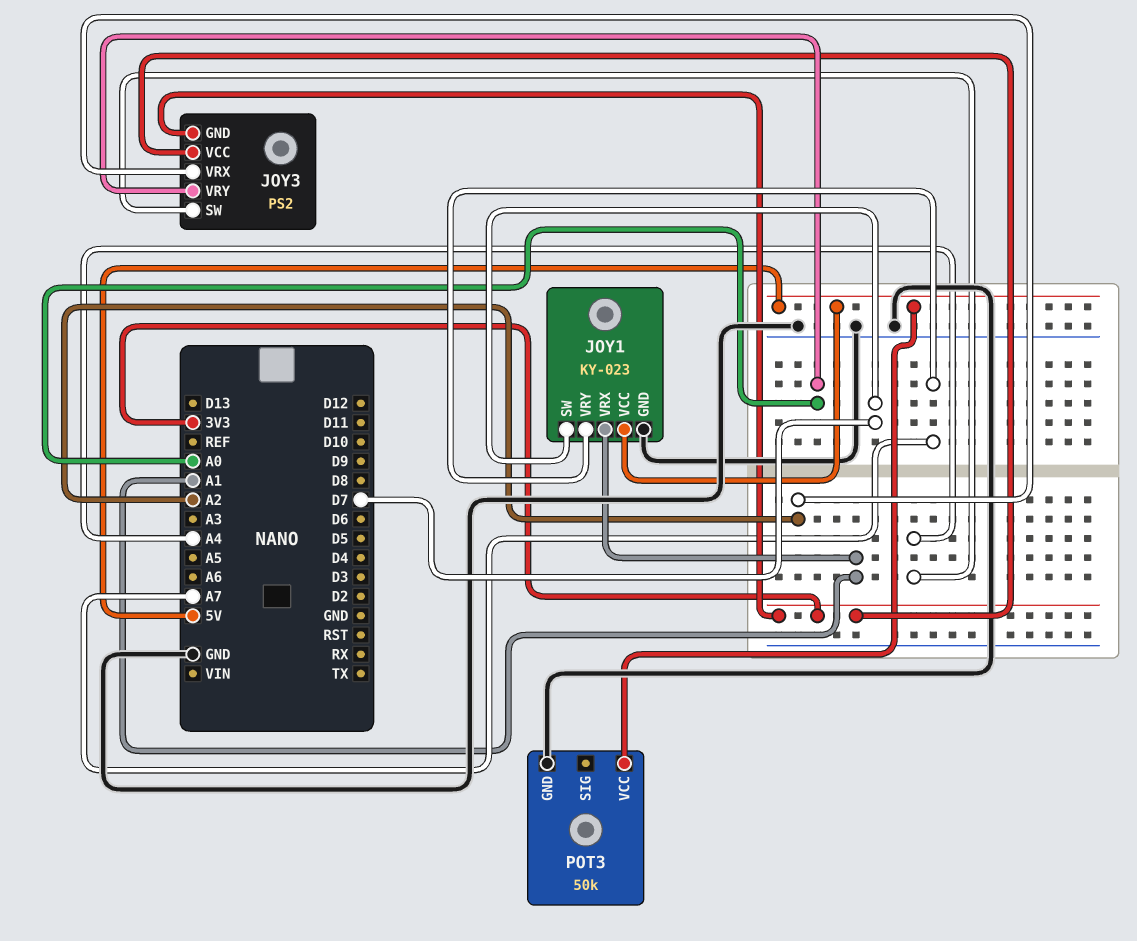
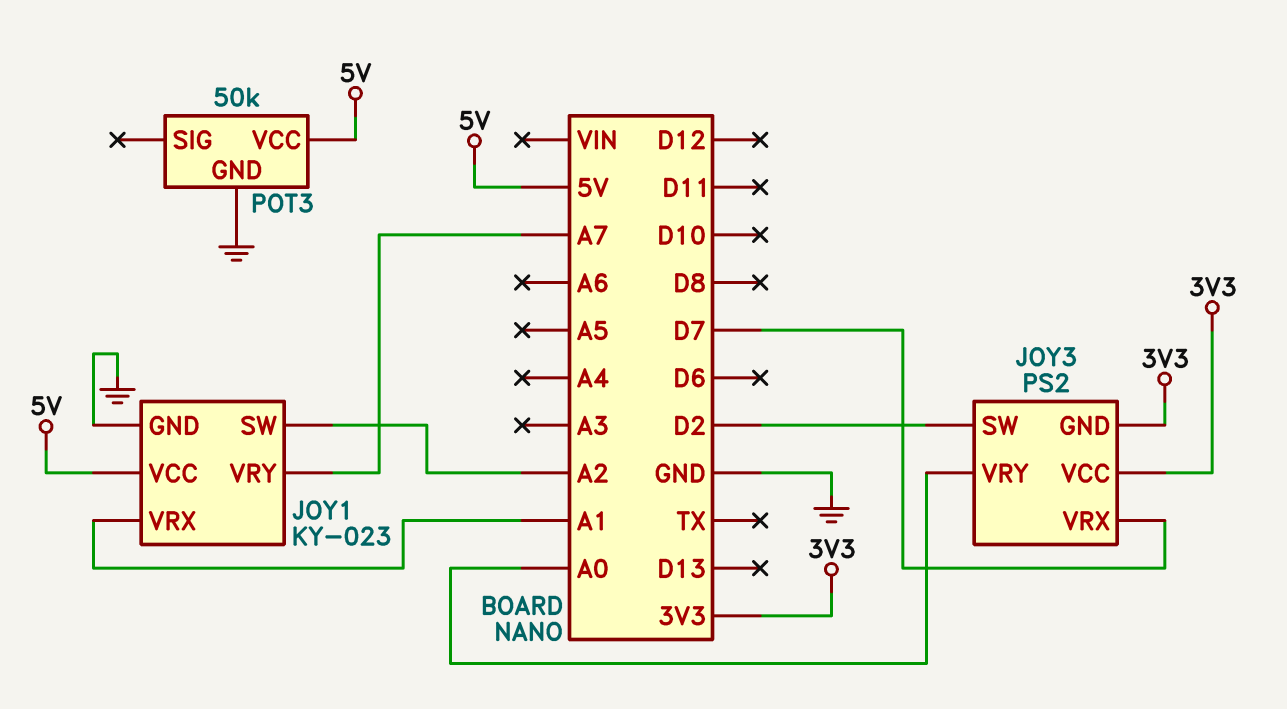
JOY1 pin SW: D7 -> A2
JOY3 pin SW: A4 -> D2
JOY3 pin VRX: A2 -> D7

